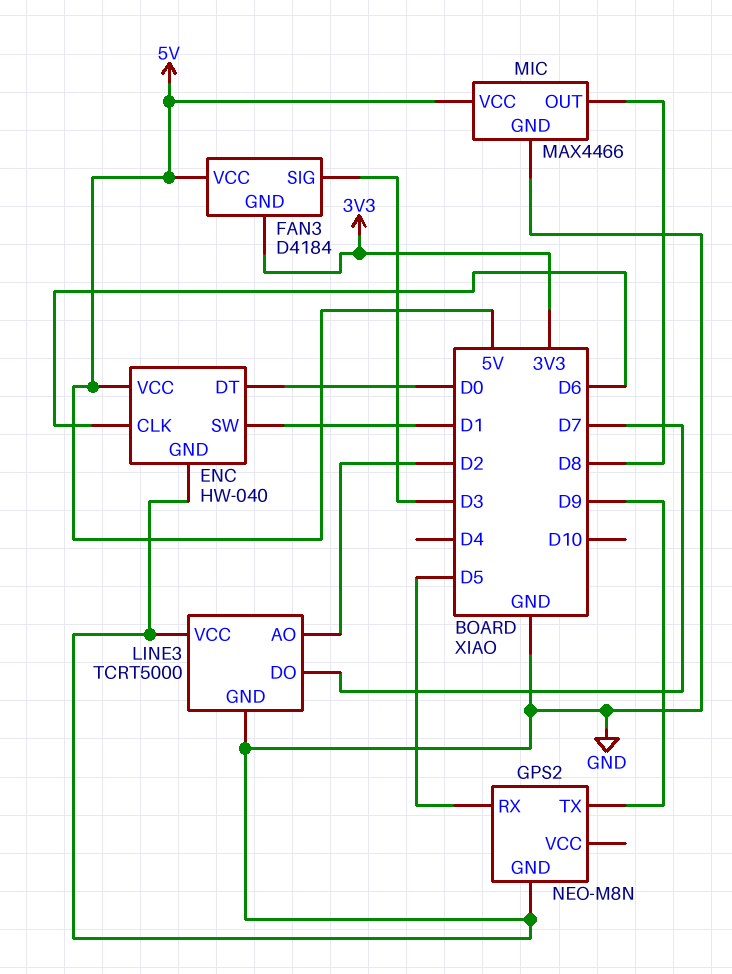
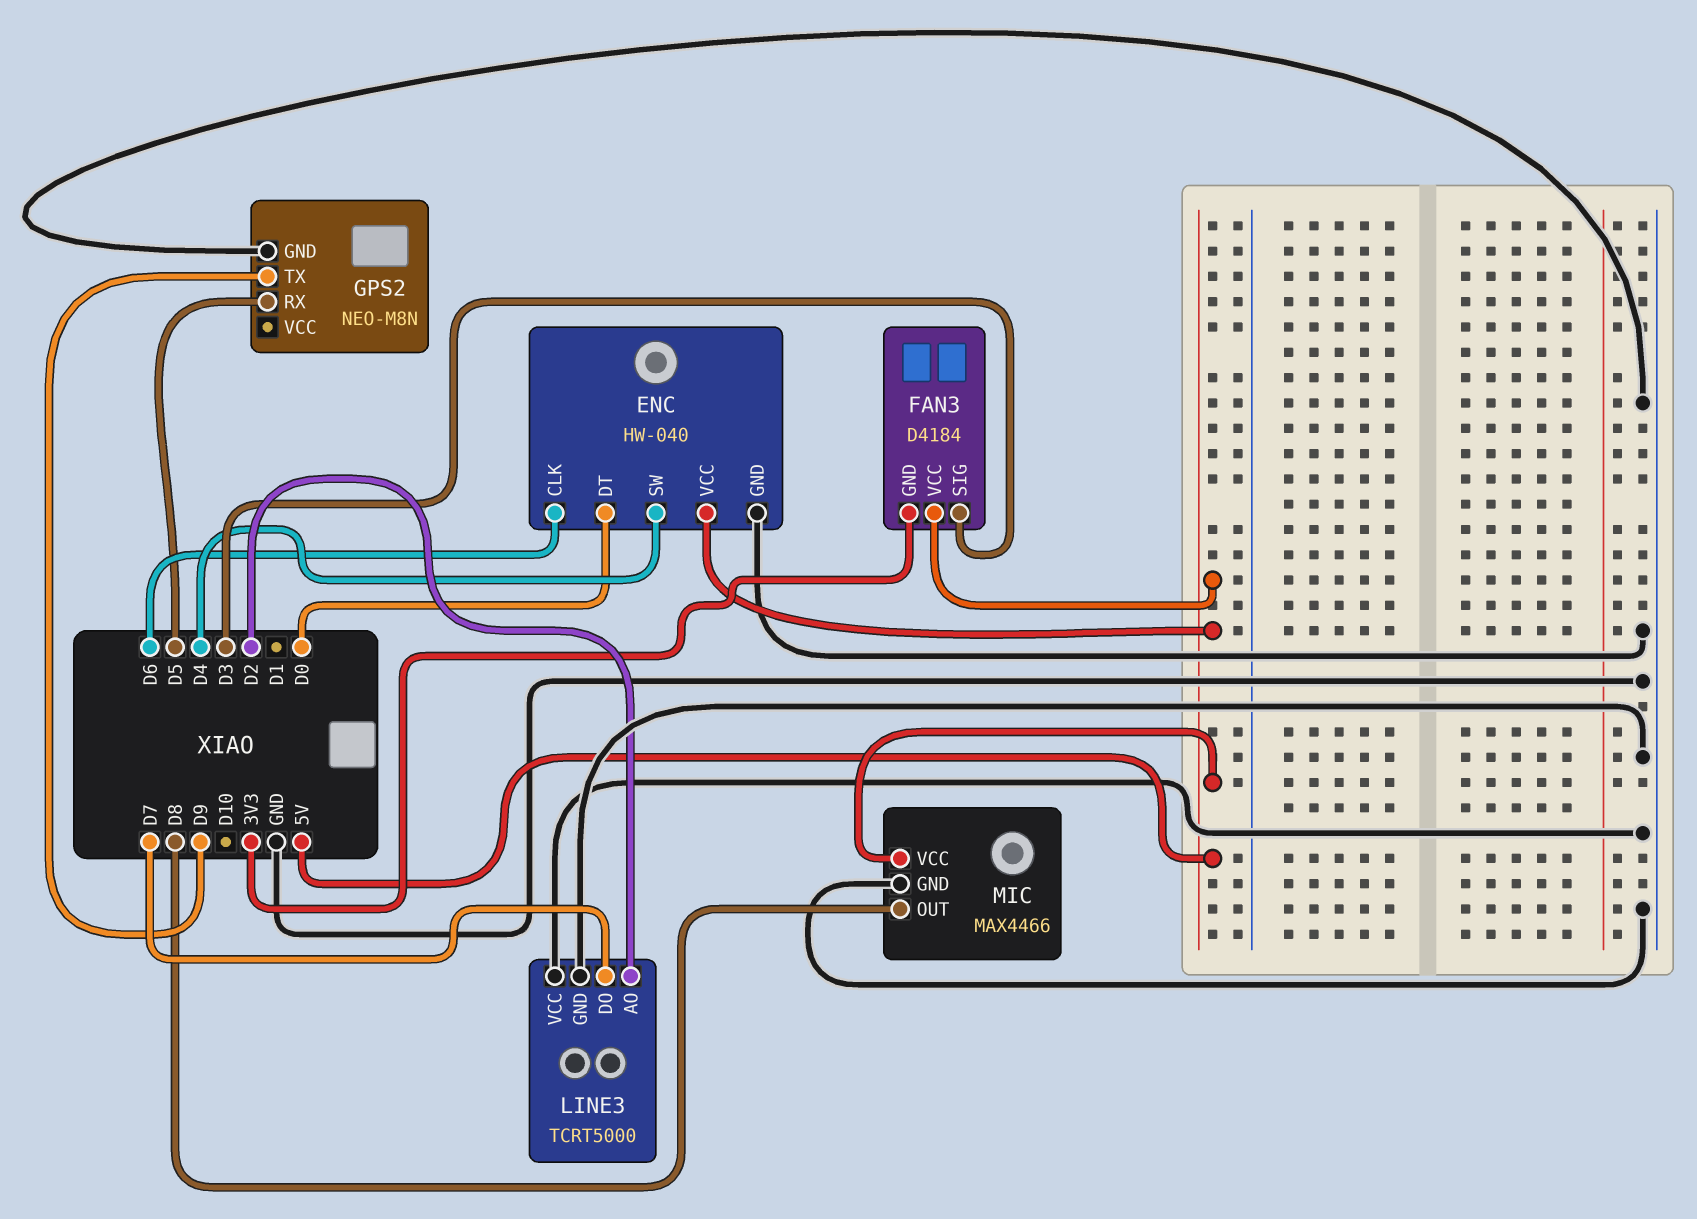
ENC pin SW: D1 -> D4

